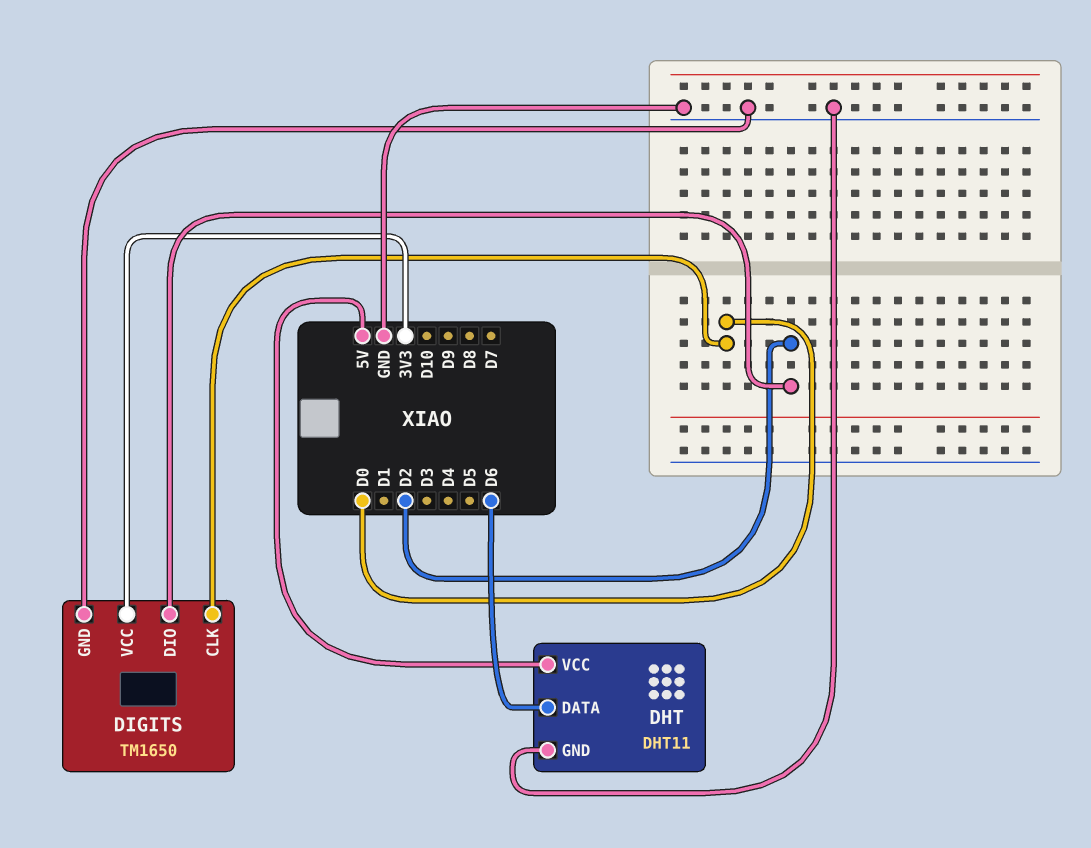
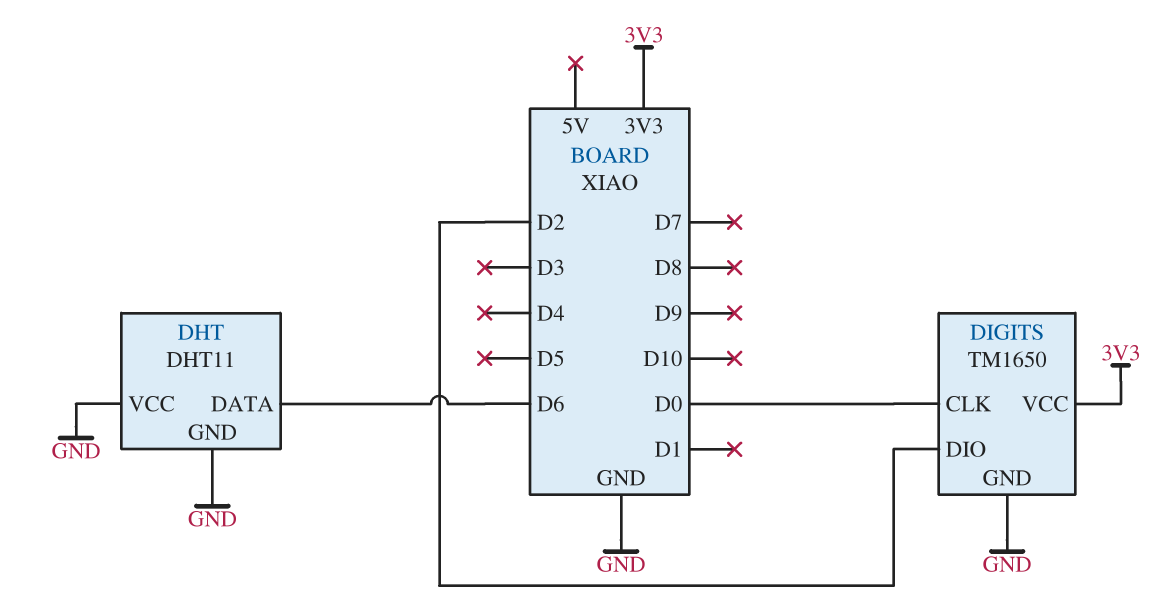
DHT pin VCC: 5V -> GND

